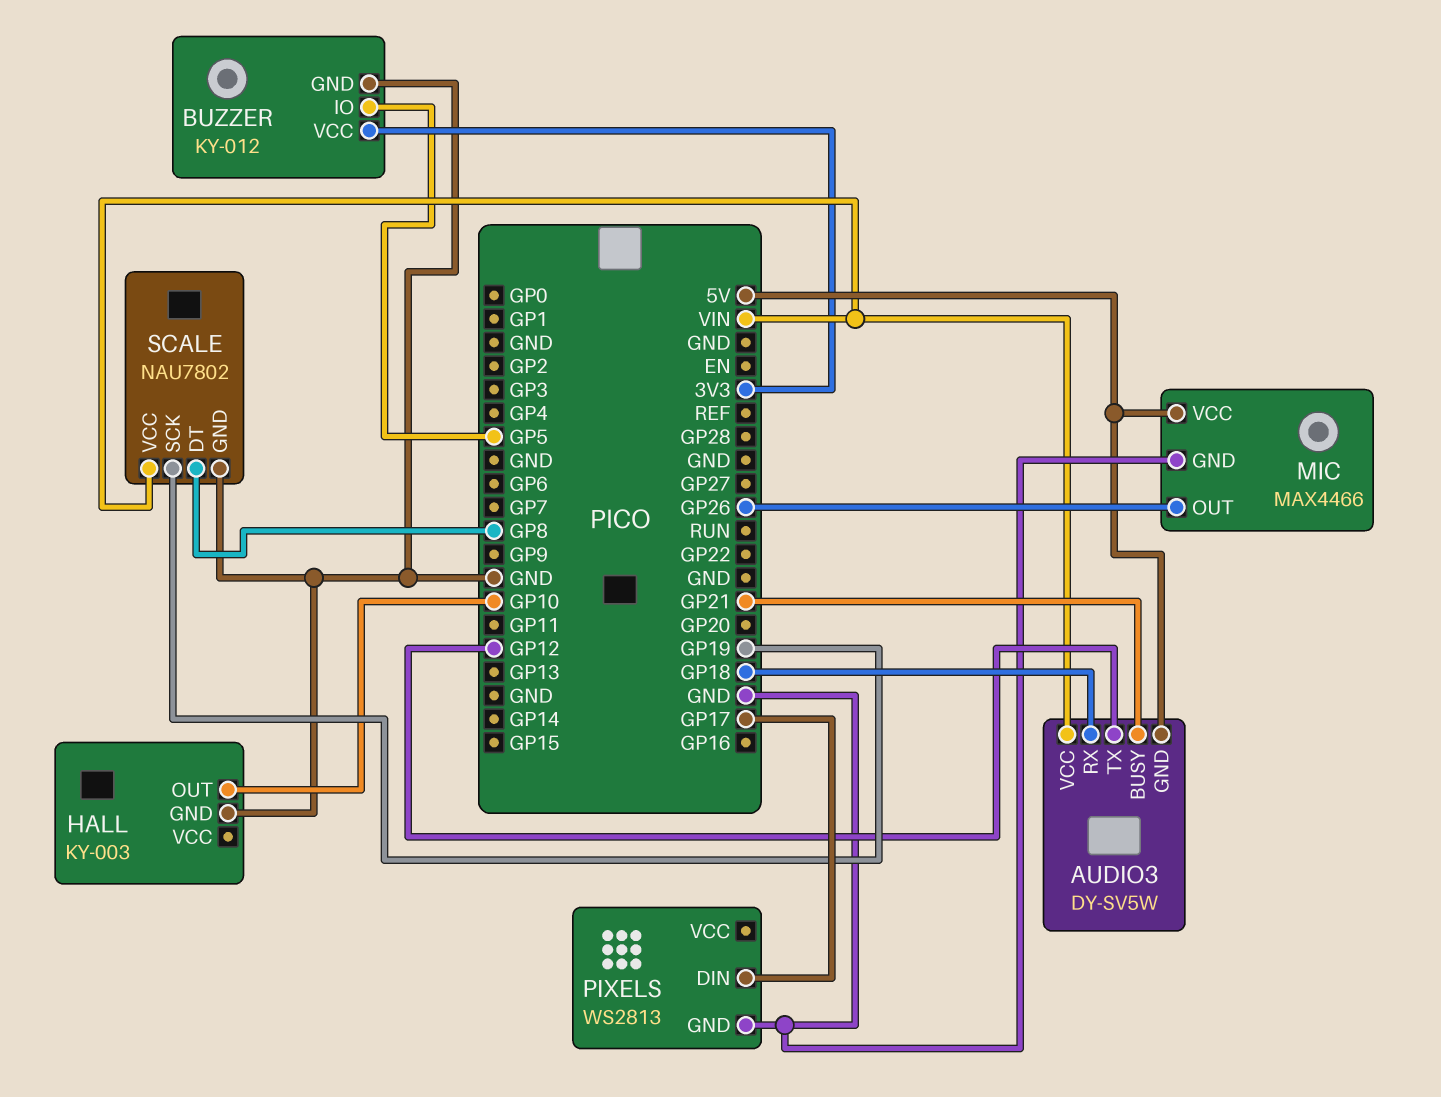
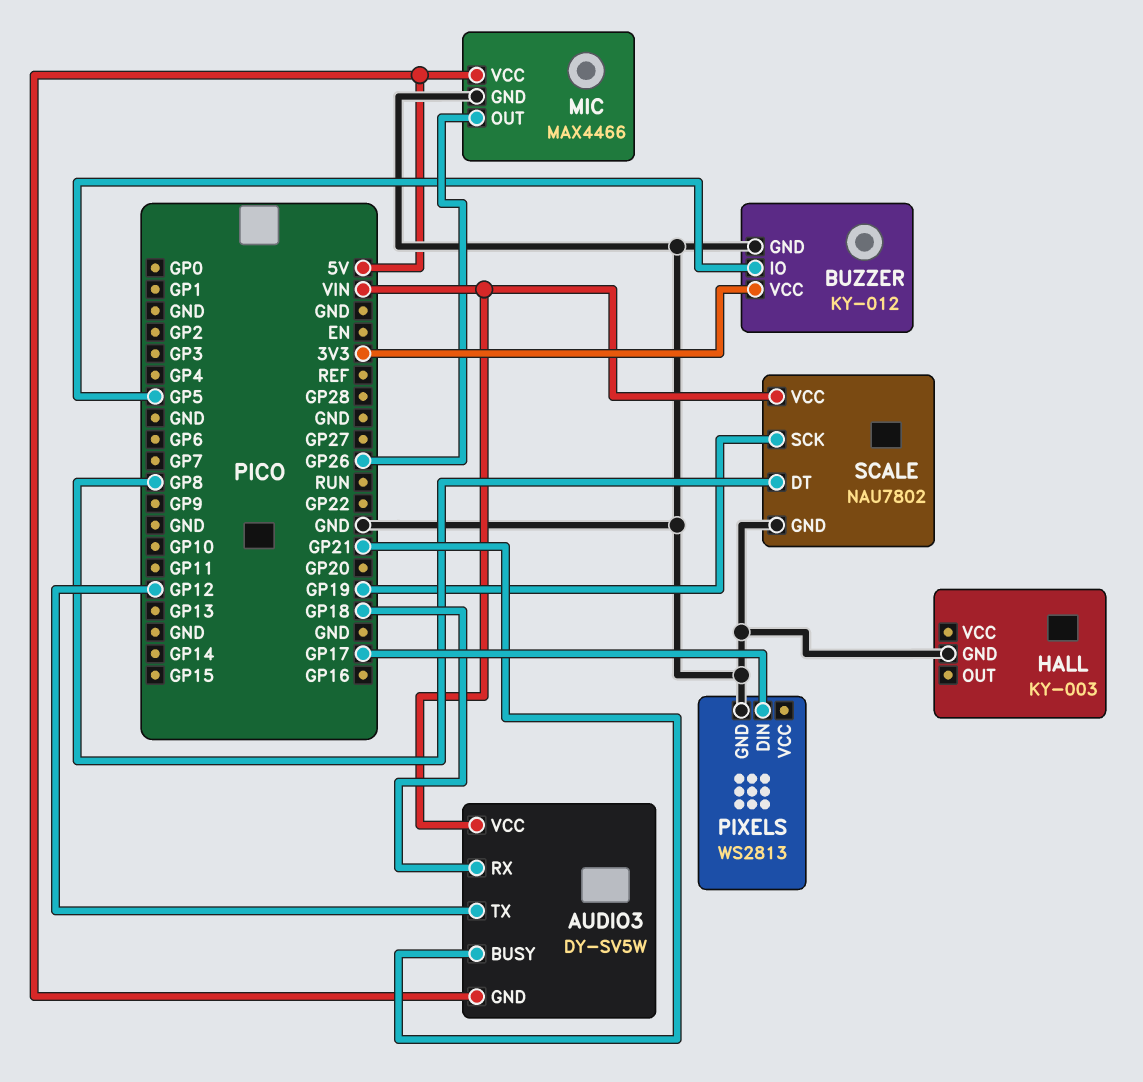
HALL pin OUT: GP10 -> none

